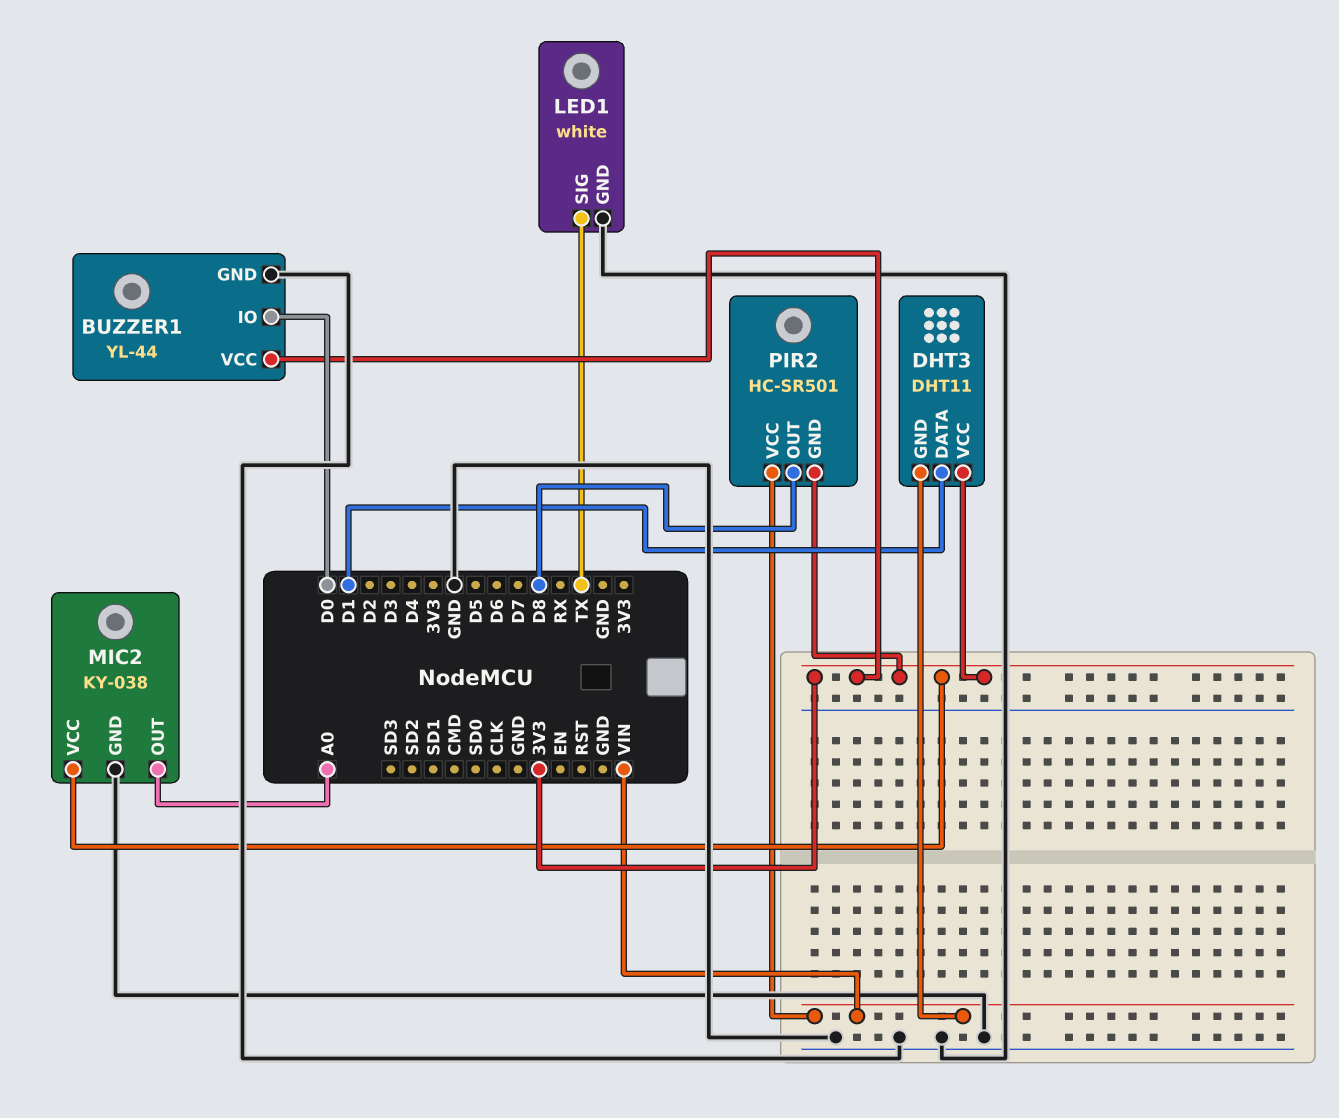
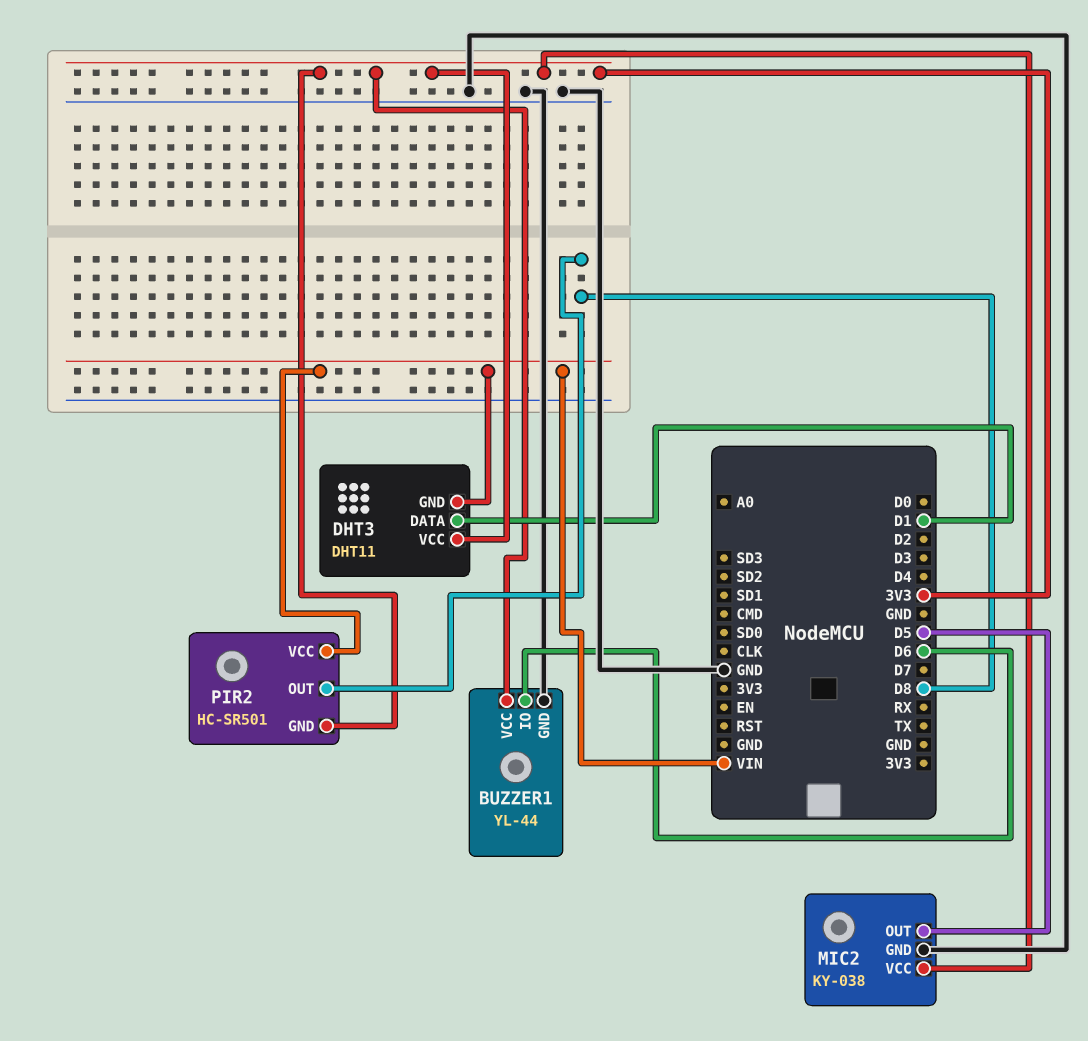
BUZZER1 pin IO: D0 -> D6
LED1: white -> none
LED1 pin GND: GND -> none
LED1 pin SIG: TX -> none
MIC2 pin OUT: A0 -> D5

